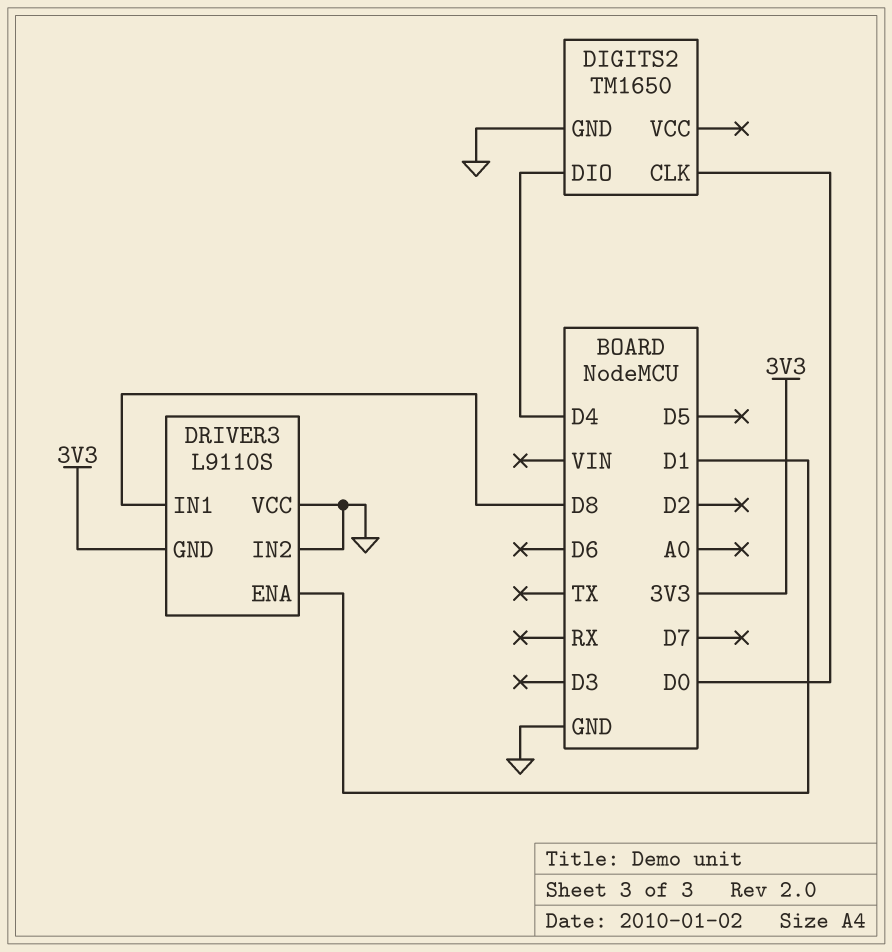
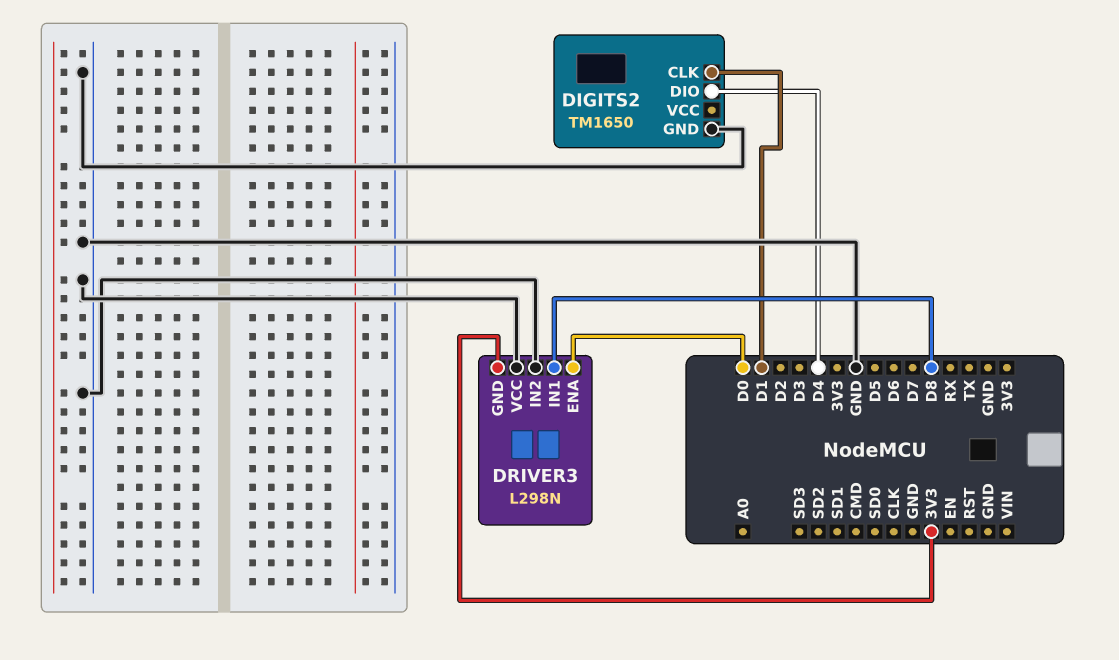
DIGITS2 pin CLK: D0 -> D1
DRIVER3: L9110S -> L298N
DRIVER3 pin ENA: D1 -> D0

